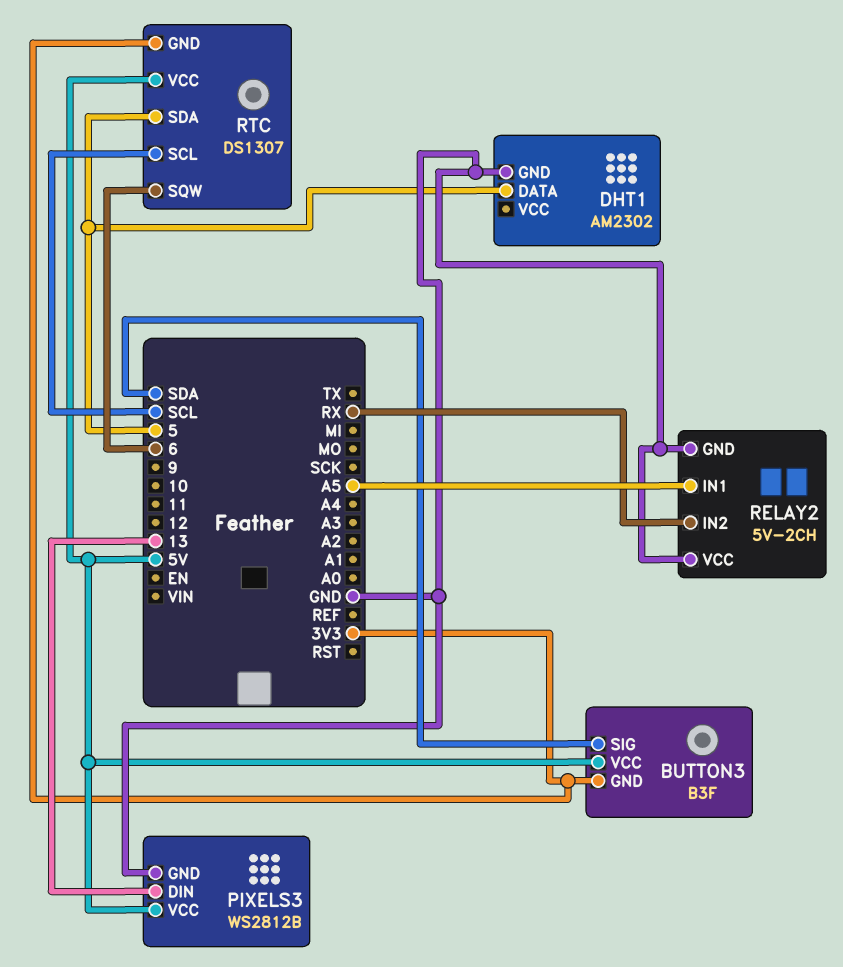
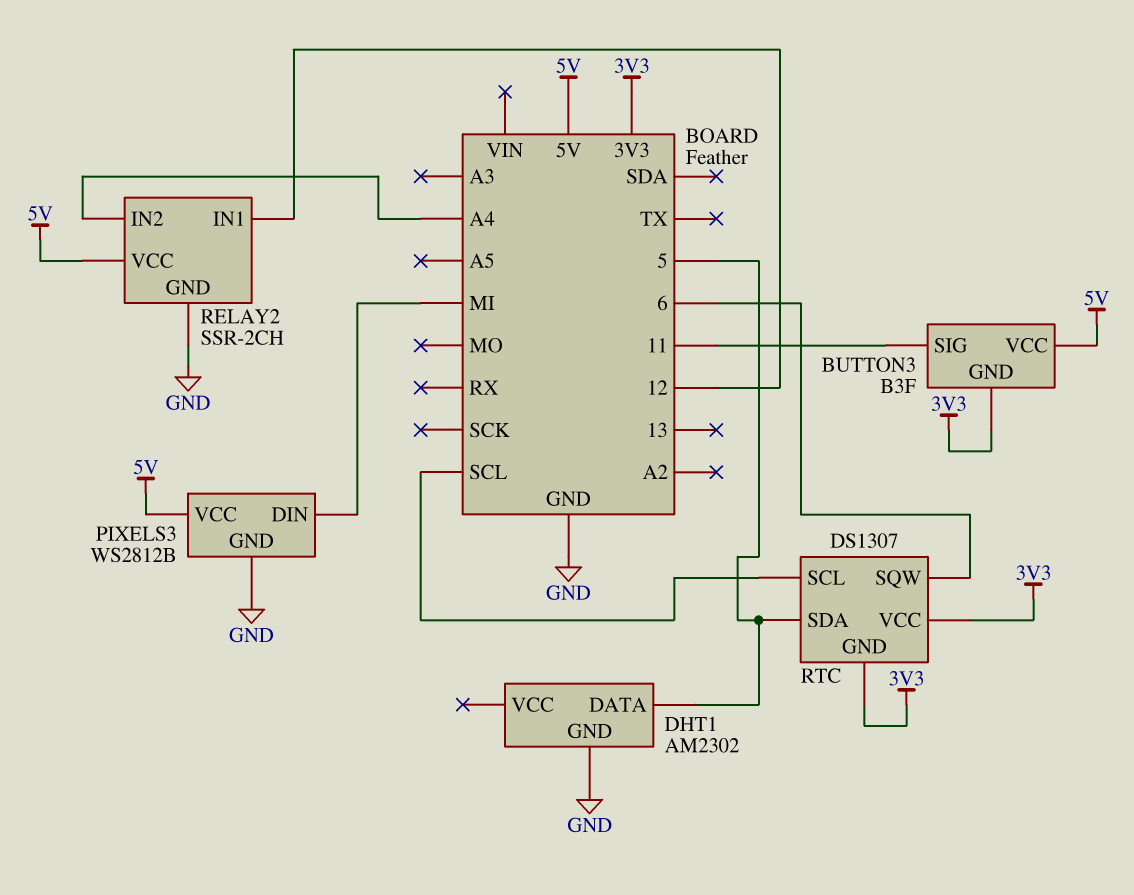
BUTTON3 pin SIG: SDA -> 11
PIXELS3 pin DIN: 13 -> MI
RELAY2: 5V-2CH -> SSR-2CH
RELAY2 pin IN1: A5 -> 12
RELAY2 pin IN2: RX -> A4
RELAY2 pin VCC: GND -> 5V
RTC pin VCC: 5V -> 3V3

